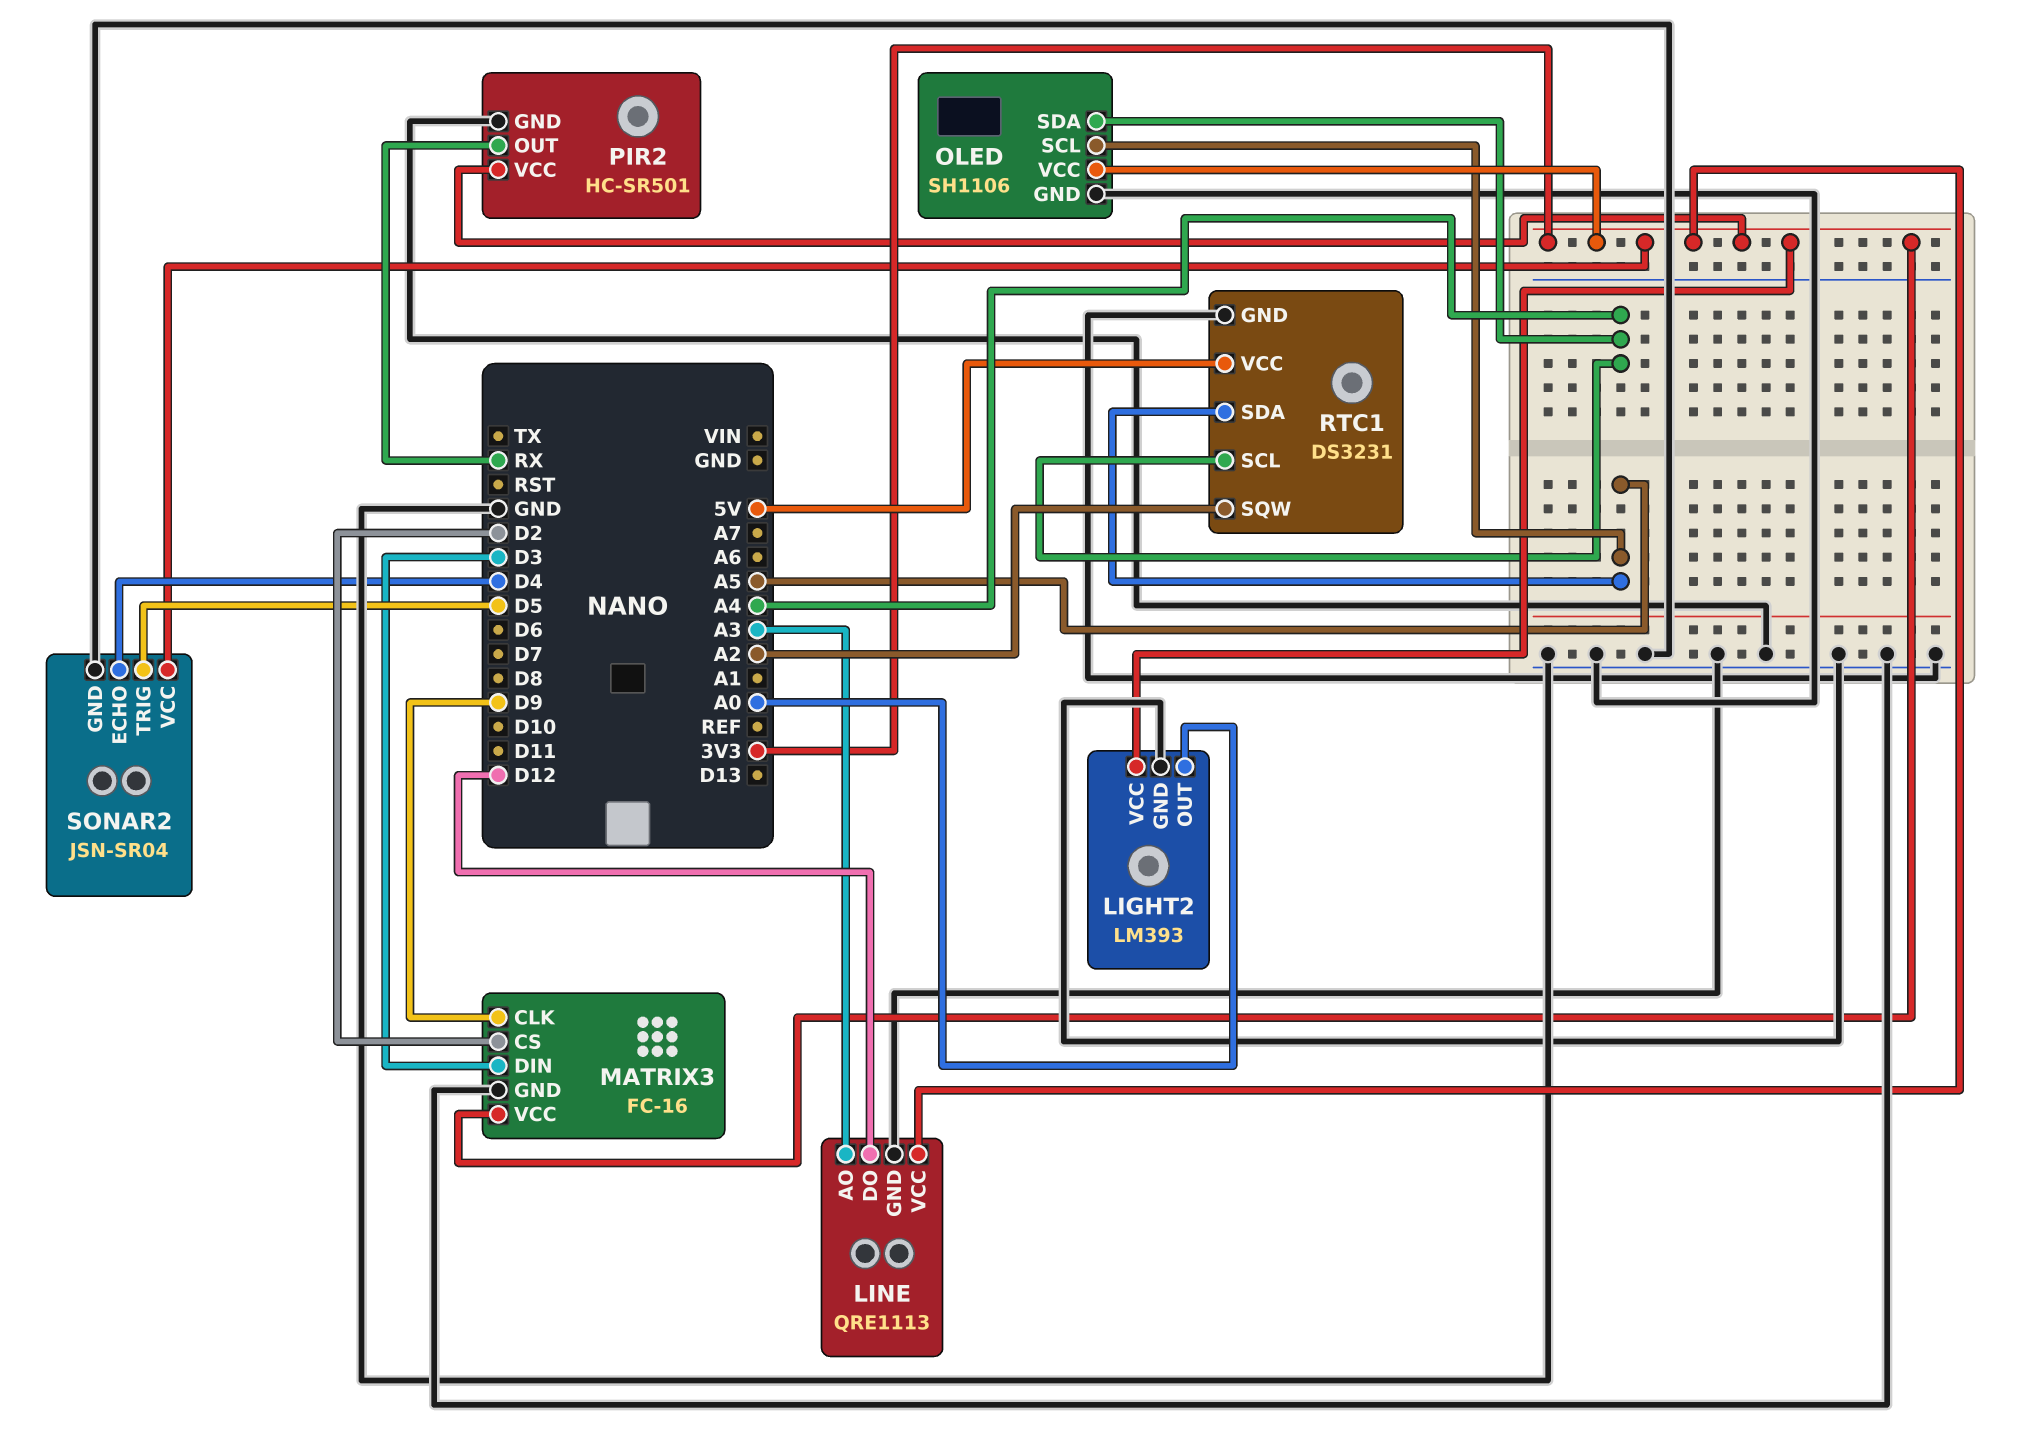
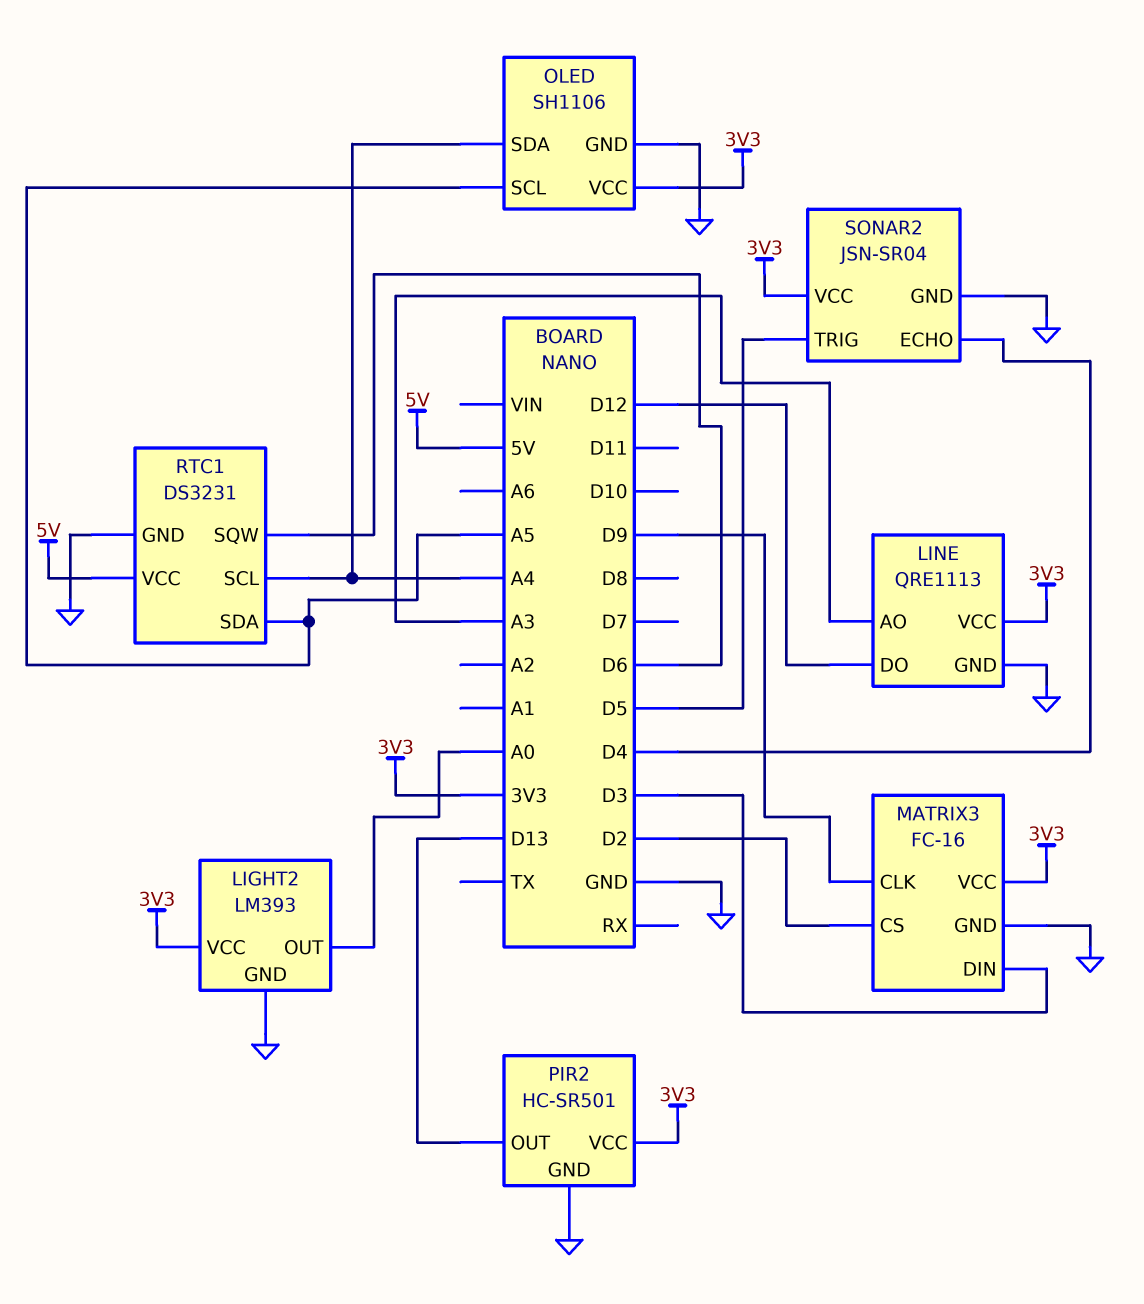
PIR2 pin OUT: RX -> D13
RTC1 pin SQW: A2 -> D6

